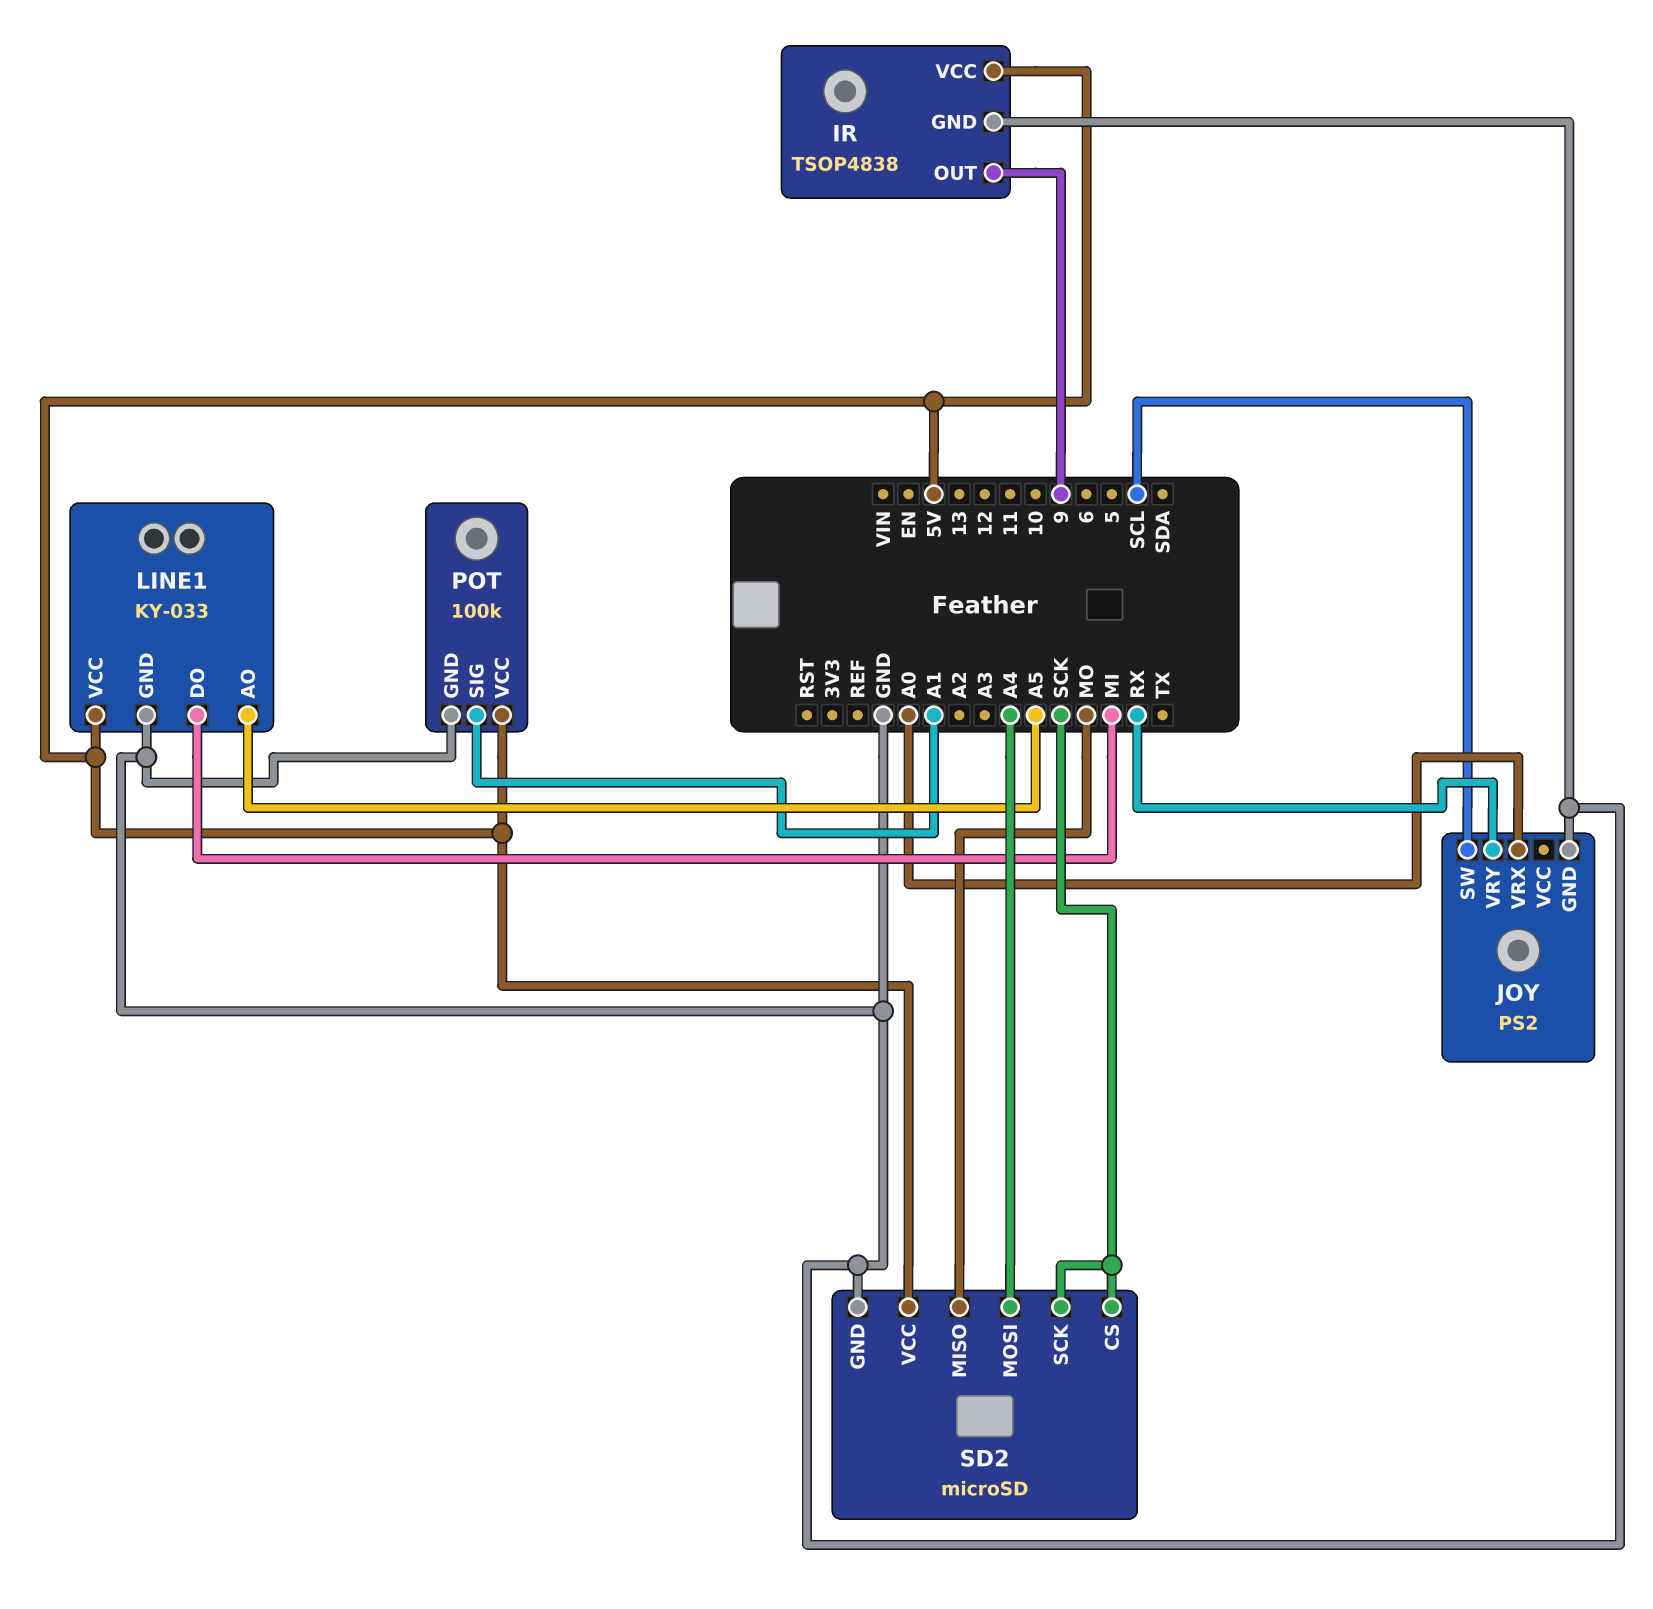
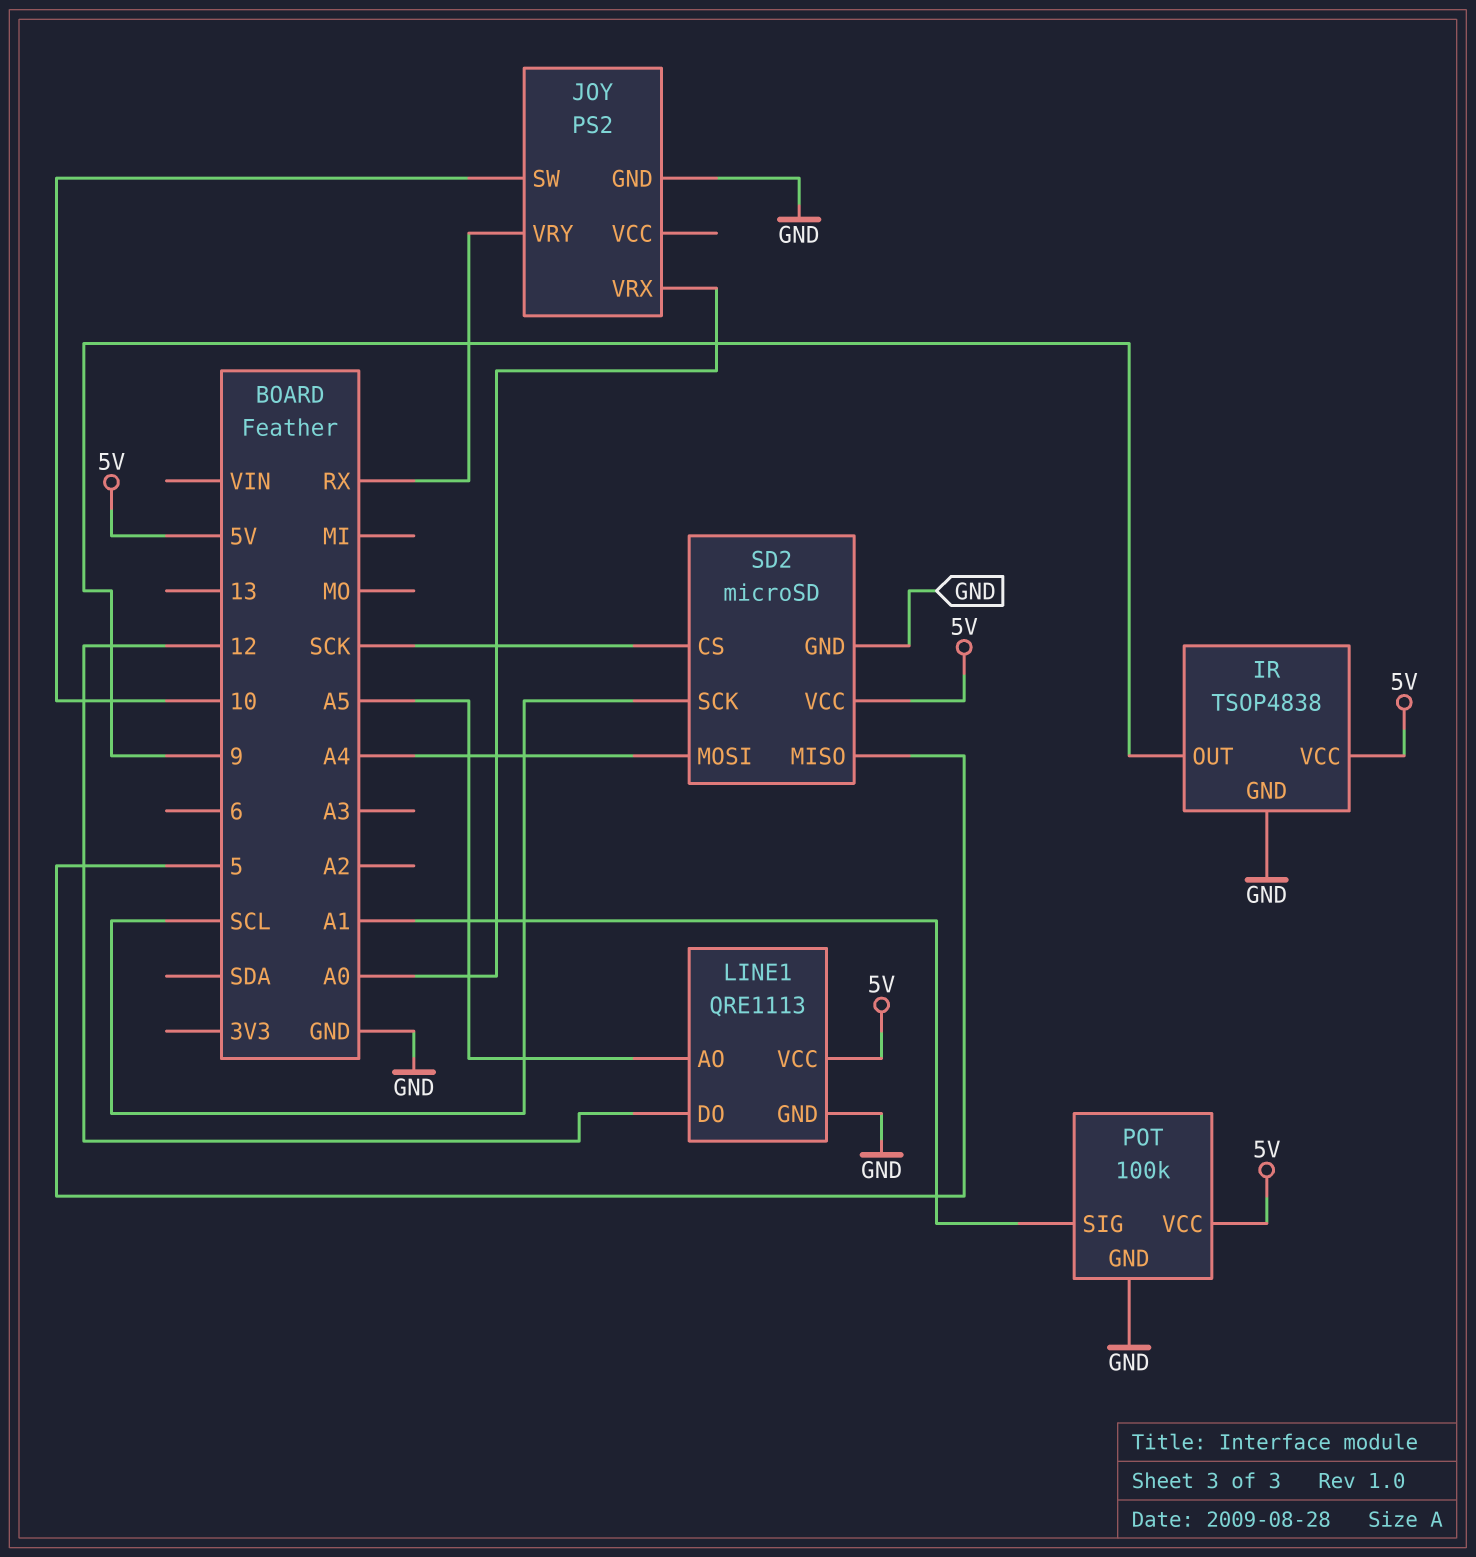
JOY pin SW: SCL -> 10
LINE1: KY-033 -> QRE1113
LINE1 pin DO: MI -> 12
SD2 pin MISO: MO -> 5
SD2 pin SCK: SCK -> SCL

